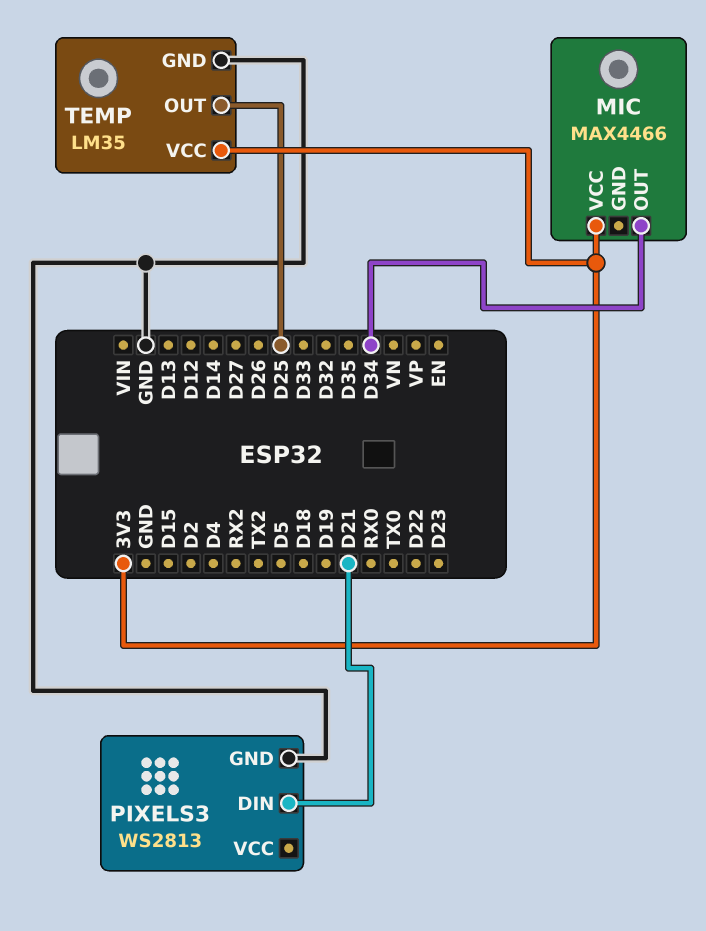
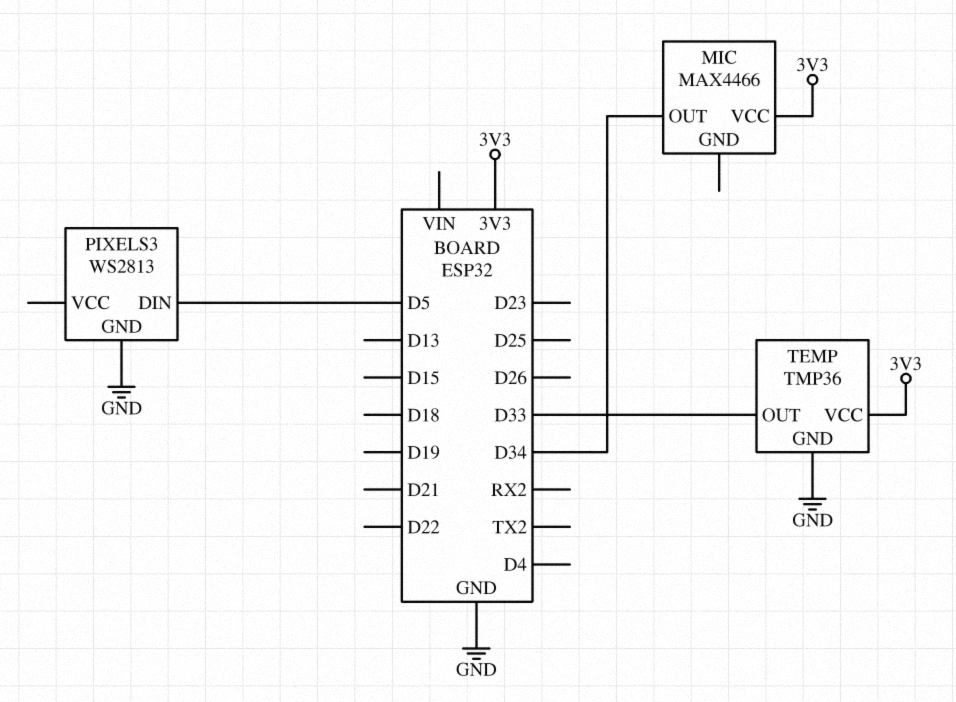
PIXELS3 pin DIN: D21 -> D5
TEMP: LM35 -> TMP36
TEMP pin OUT: D25 -> D33

